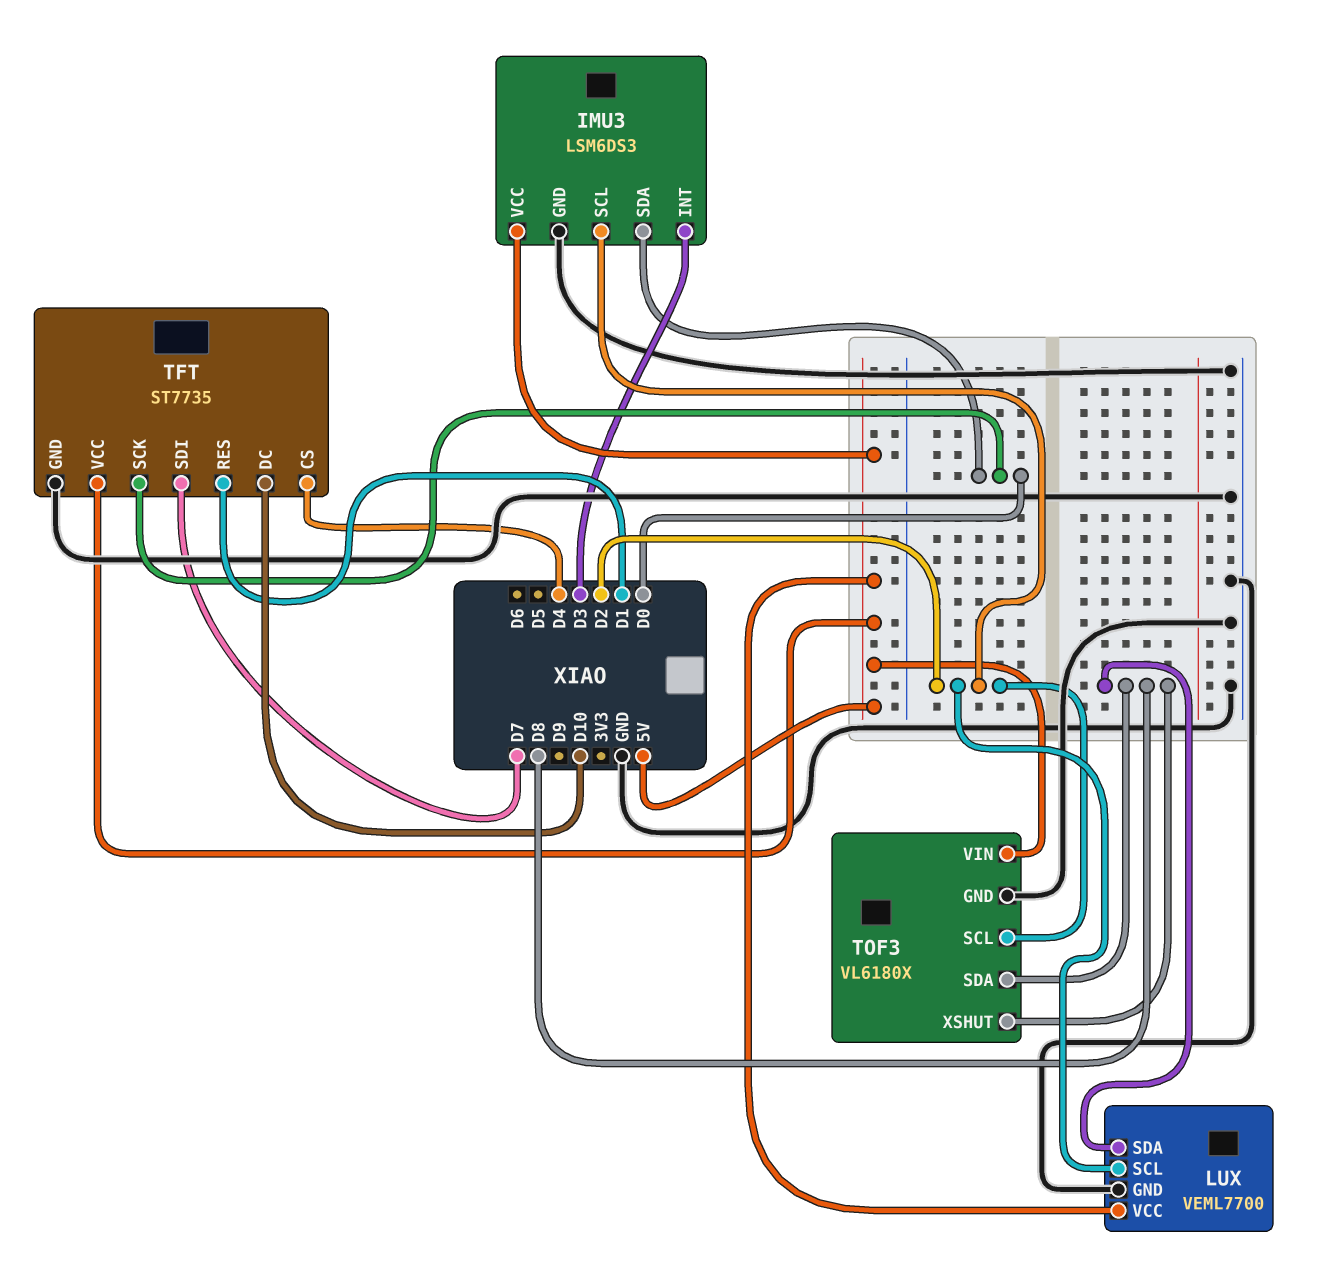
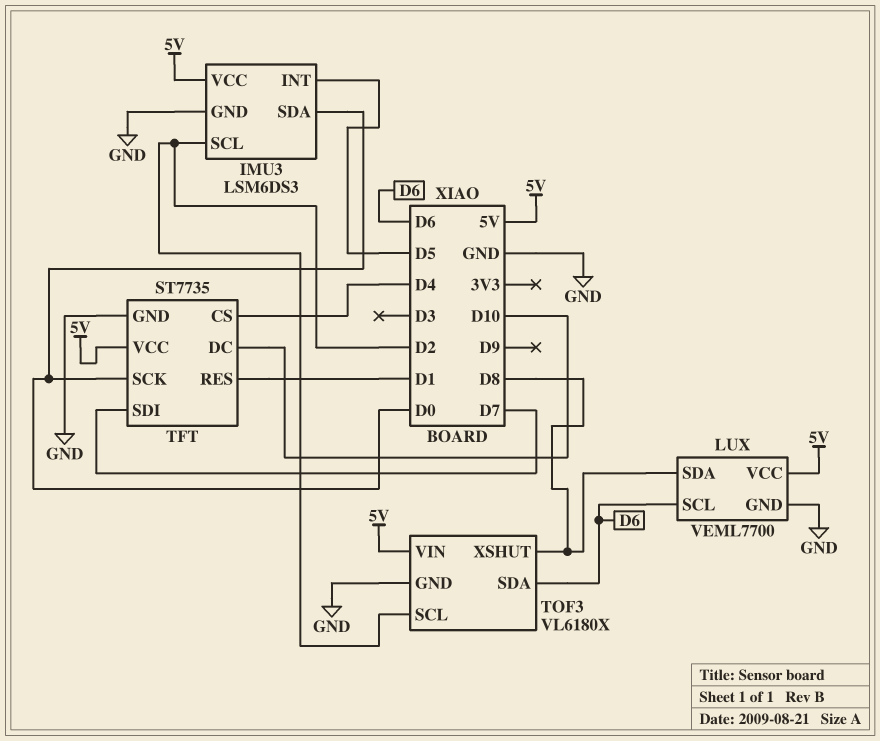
IMU3 pin INT: D3 -> D5
LUX pin SCL: D2 -> D6
TOF3 pin SDA: D8 -> D6

